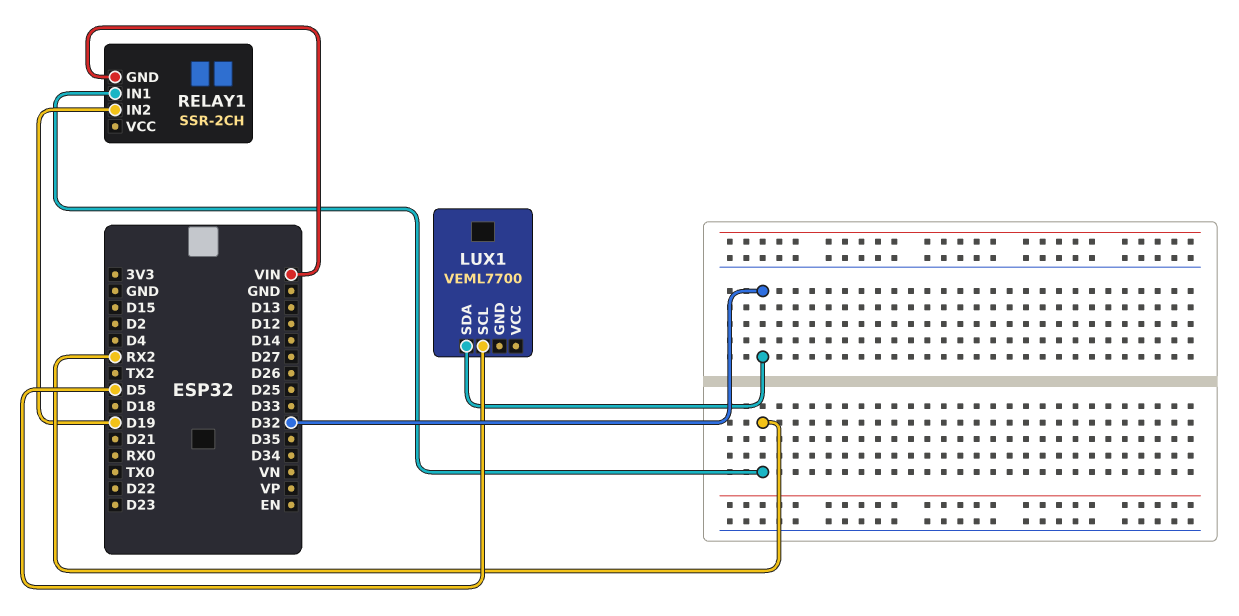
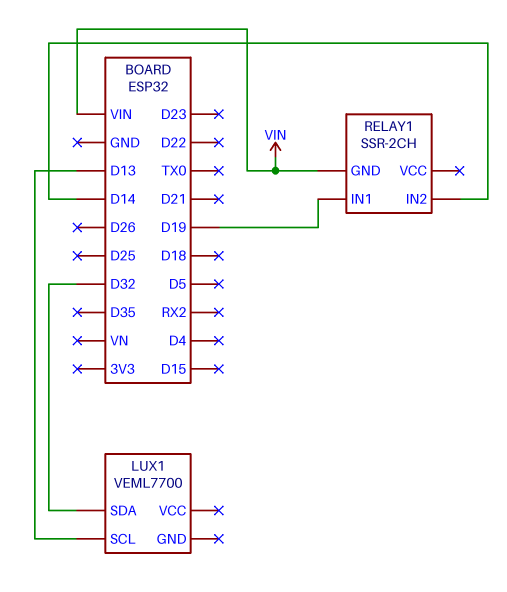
LUX1 pin SCL: D5 -> D13
RELAY1 pin IN1: RX2 -> D19
RELAY1 pin IN2: D19 -> D14

